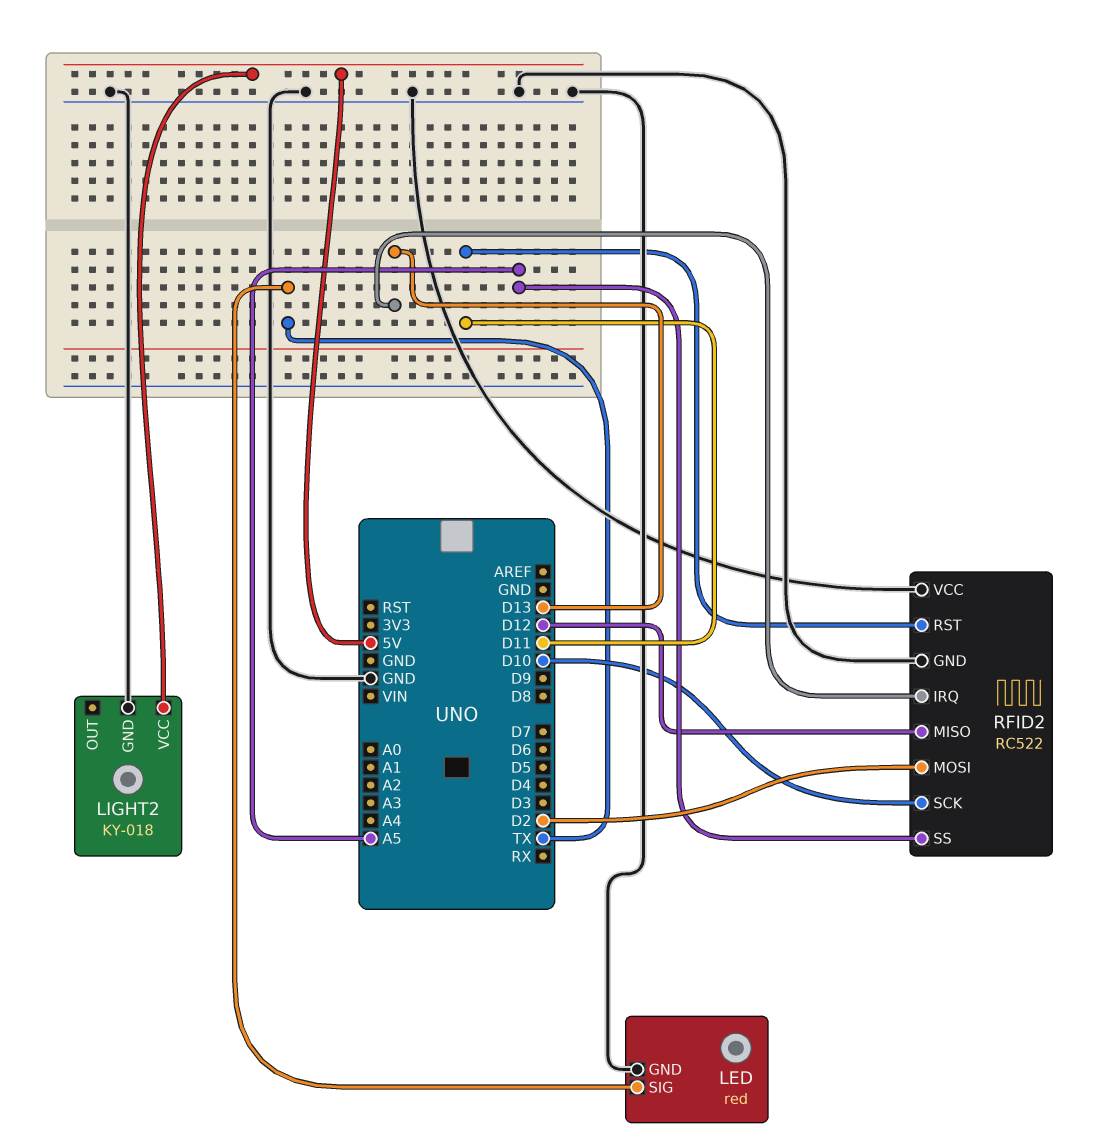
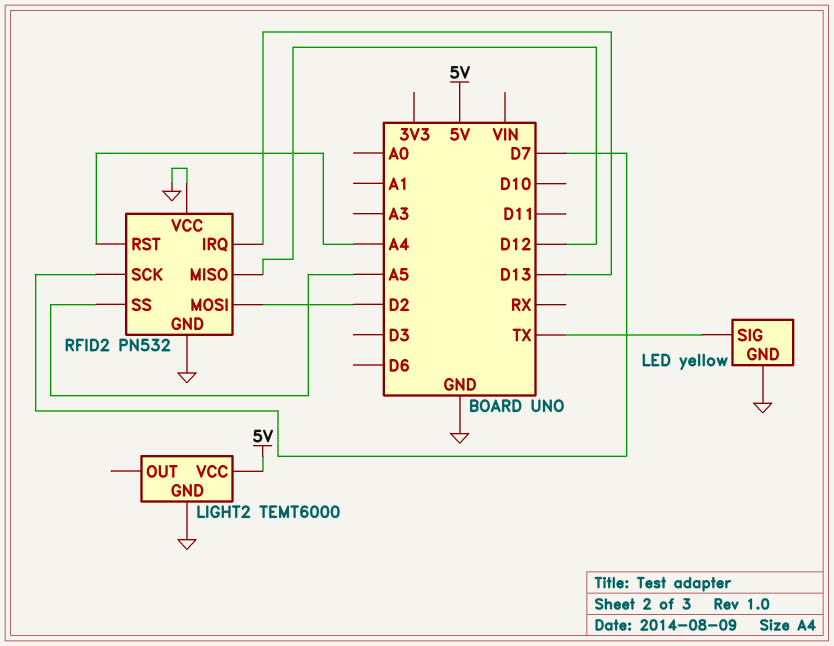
LED: red -> yellow
LIGHT2: KY-018 -> TEMT6000
RFID2: RC522 -> PN532
RFID2 pin RST: D11 -> A4
RFID2 pin SCK: D10 -> D7

